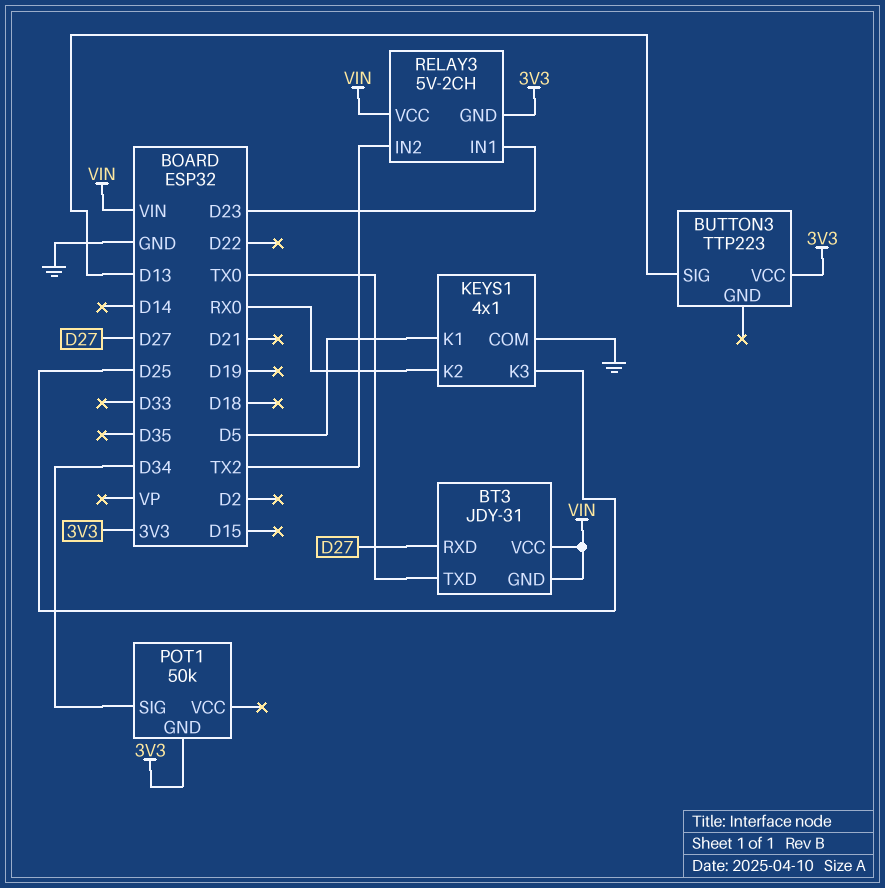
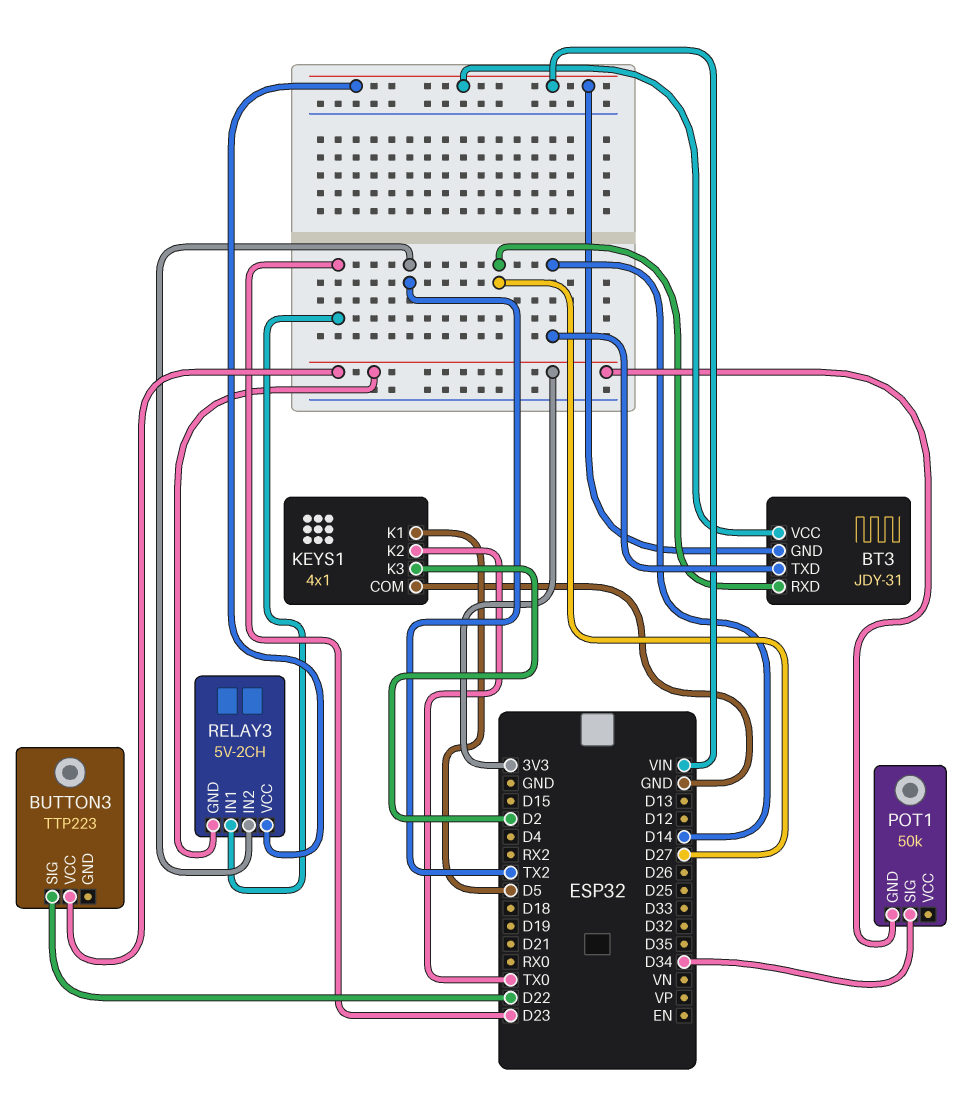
BT3 pin TXD: TX0 -> D14
BUTTON3 pin SIG: D13 -> D22
KEYS1 pin K2: RX0 -> TX0
KEYS1 pin K3: D25 -> D2

